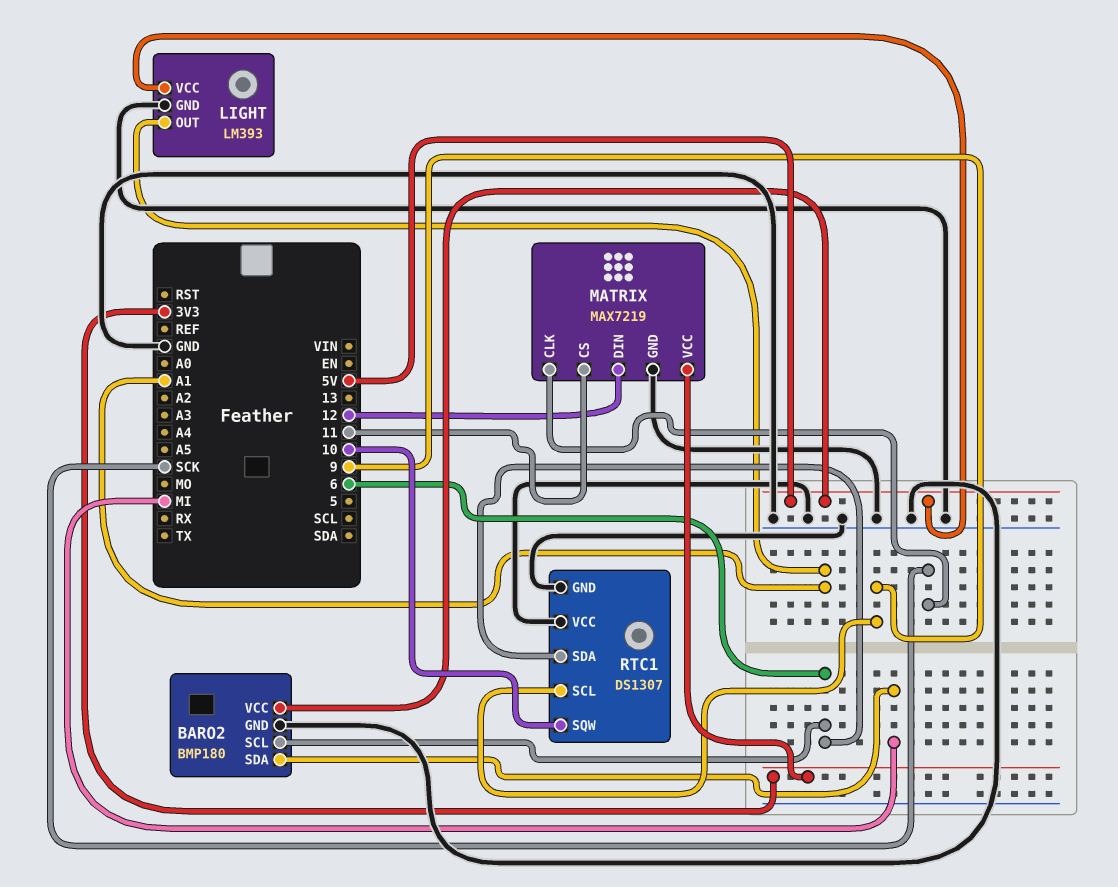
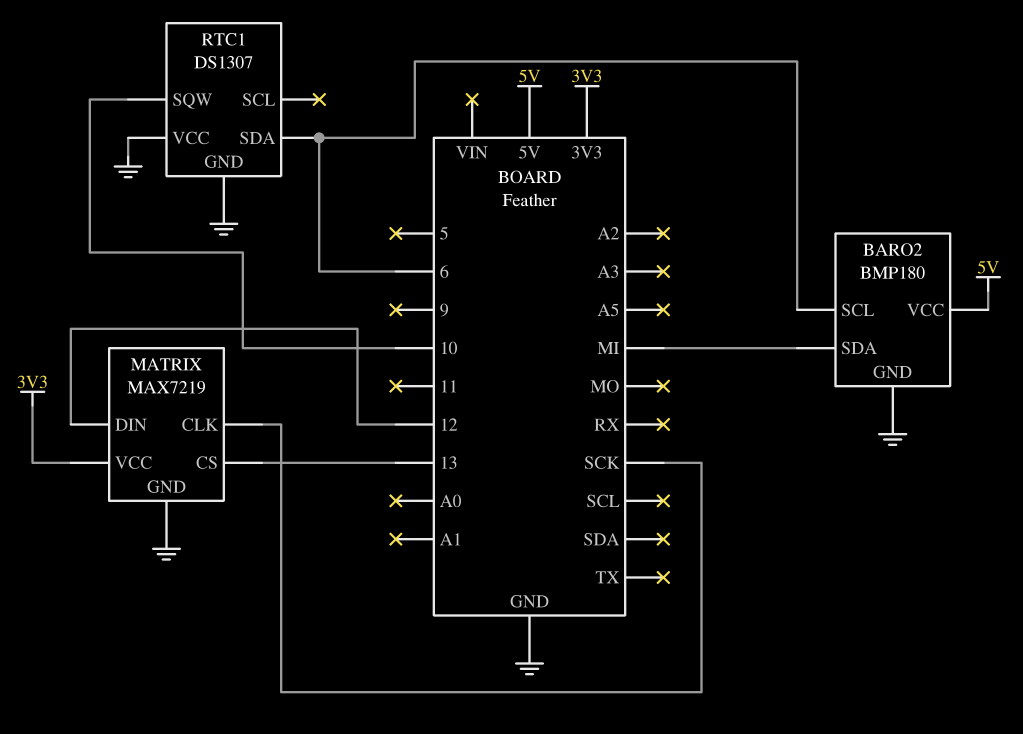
LIGHT: LM393 -> none
LIGHT pin GND: GND -> none
LIGHT pin OUT: A1 -> none
LIGHT pin VCC: 5V -> none
MATRIX pin CS: 11 -> 13
RTC1 pin SCL: 9 -> none

